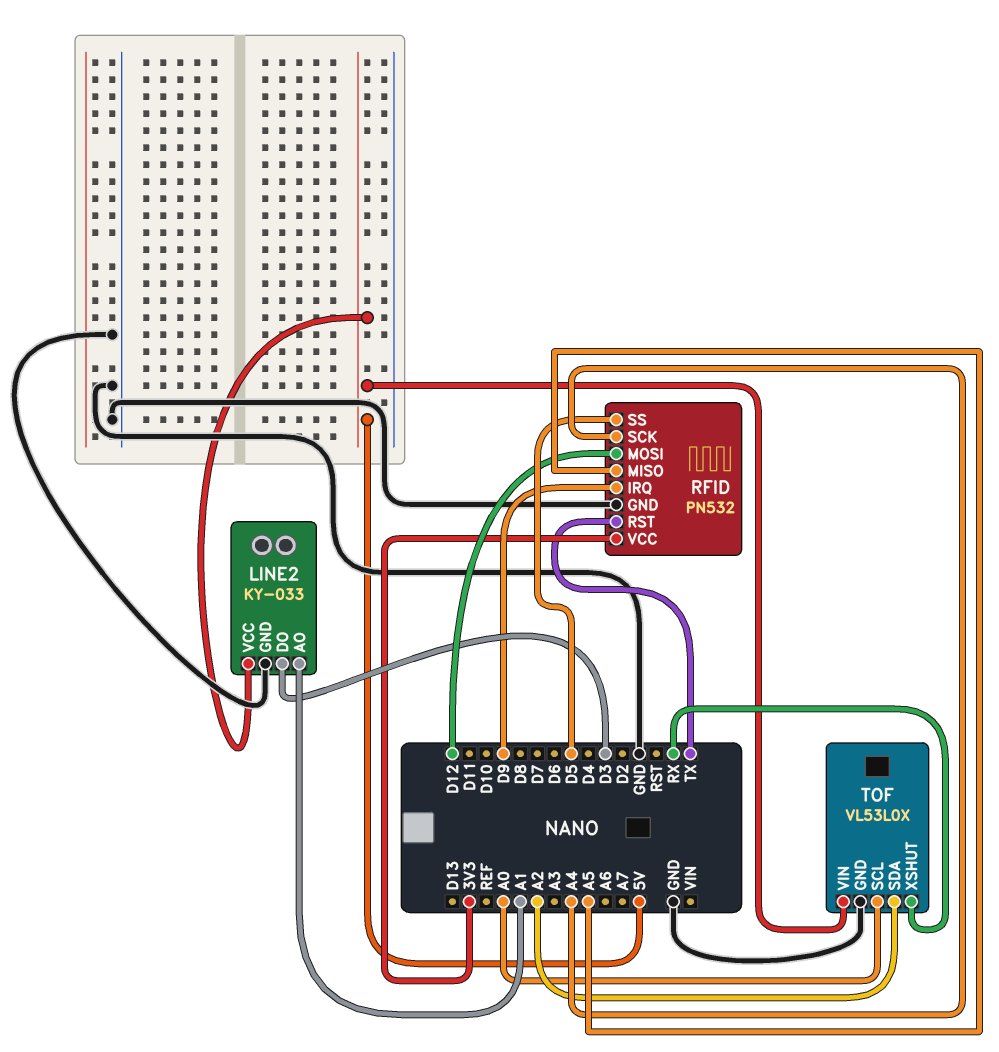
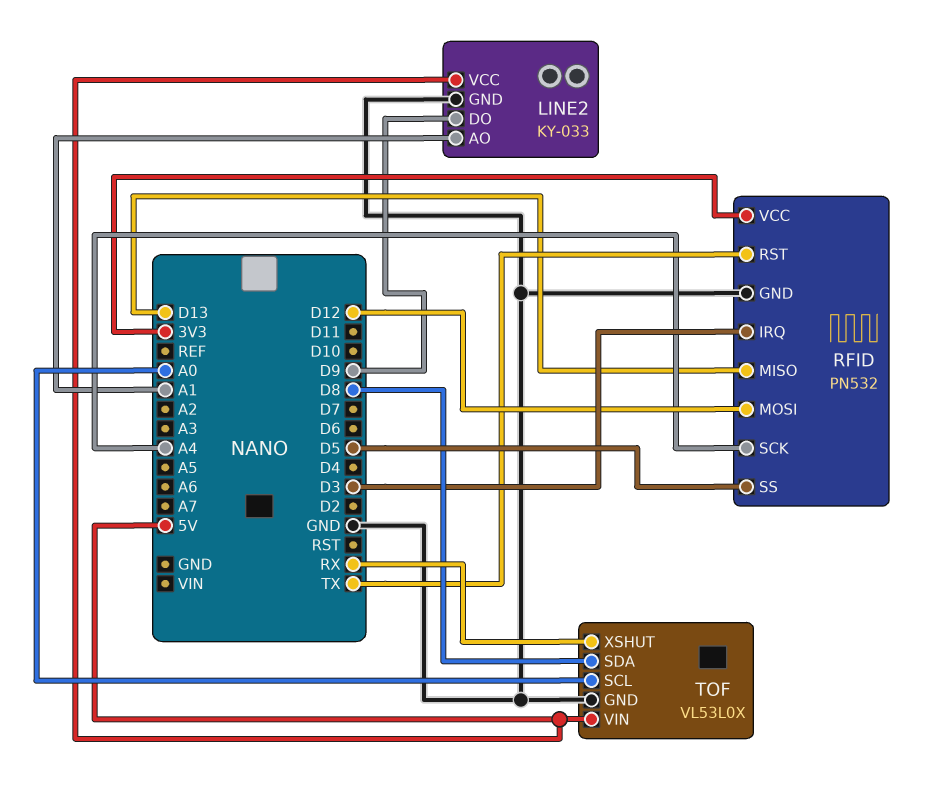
LINE2 pin DO: D3 -> D9
RFID pin IRQ: D9 -> D3
RFID pin MISO: A5 -> D13
TOF pin SDA: A2 -> D8

